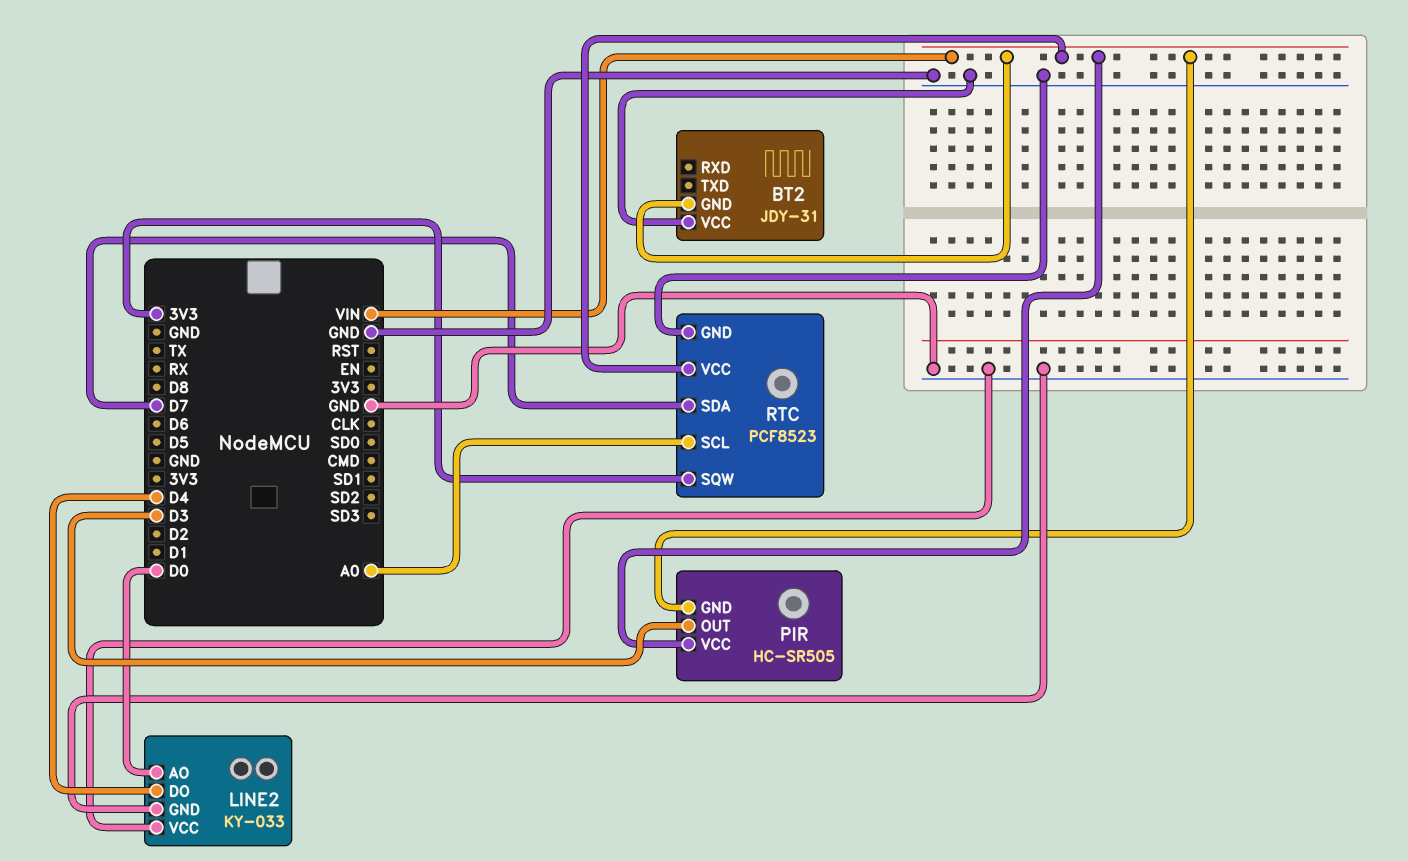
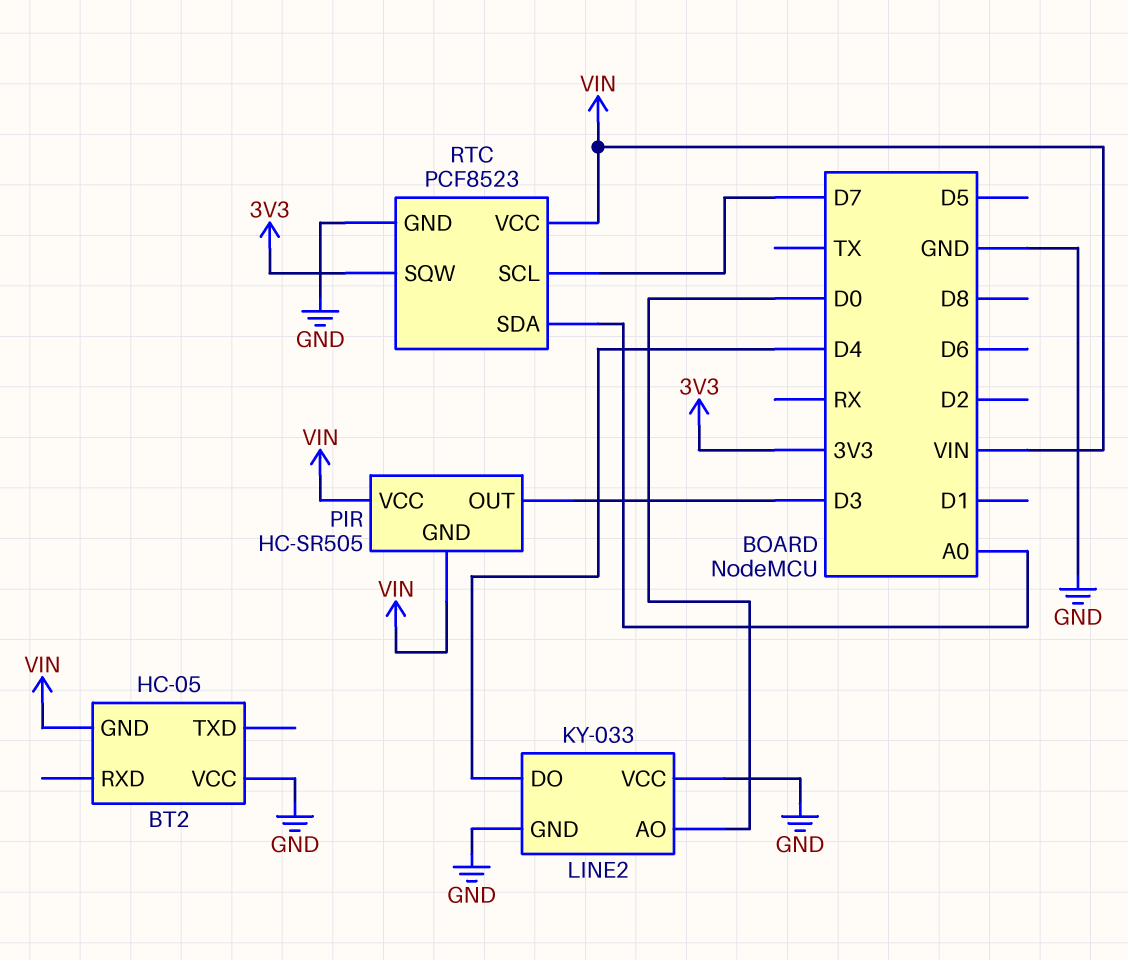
BT2: JDY-31 -> HC-05
RTC pin SCL: A0 -> D7
RTC pin SDA: D7 -> A0

